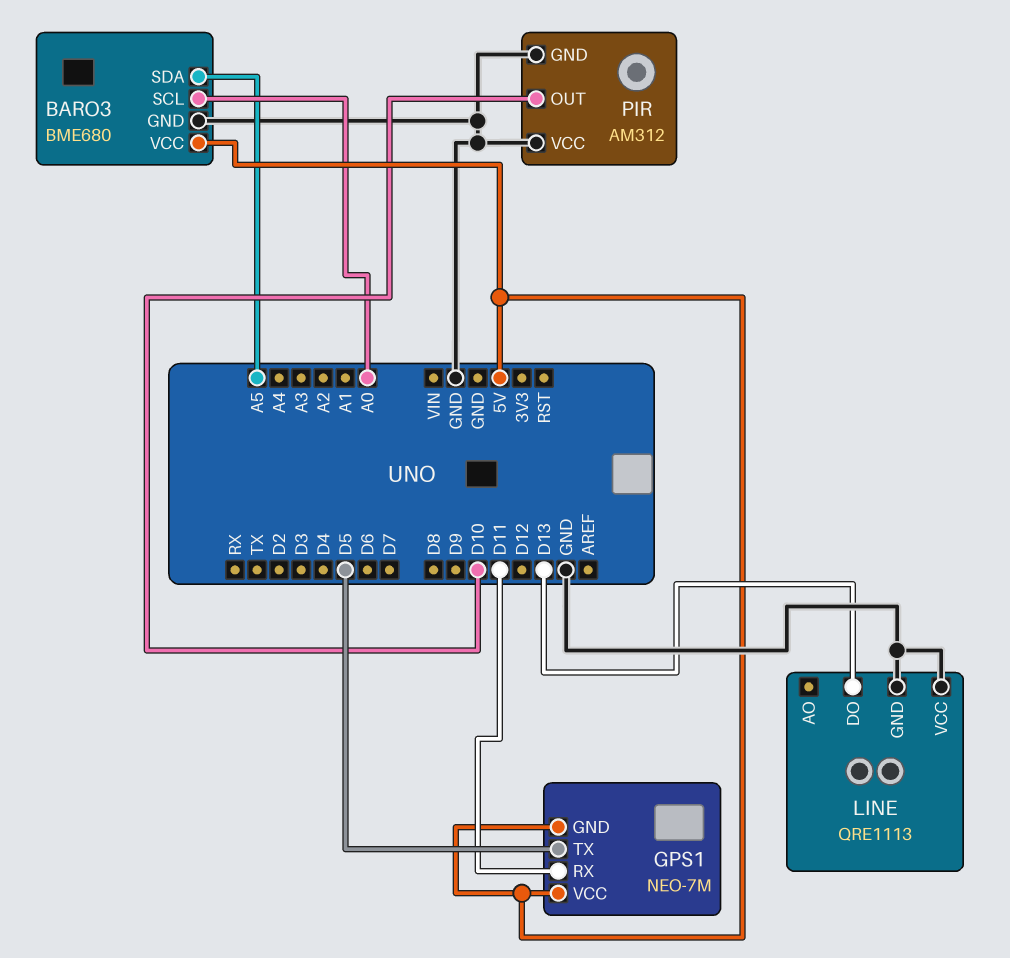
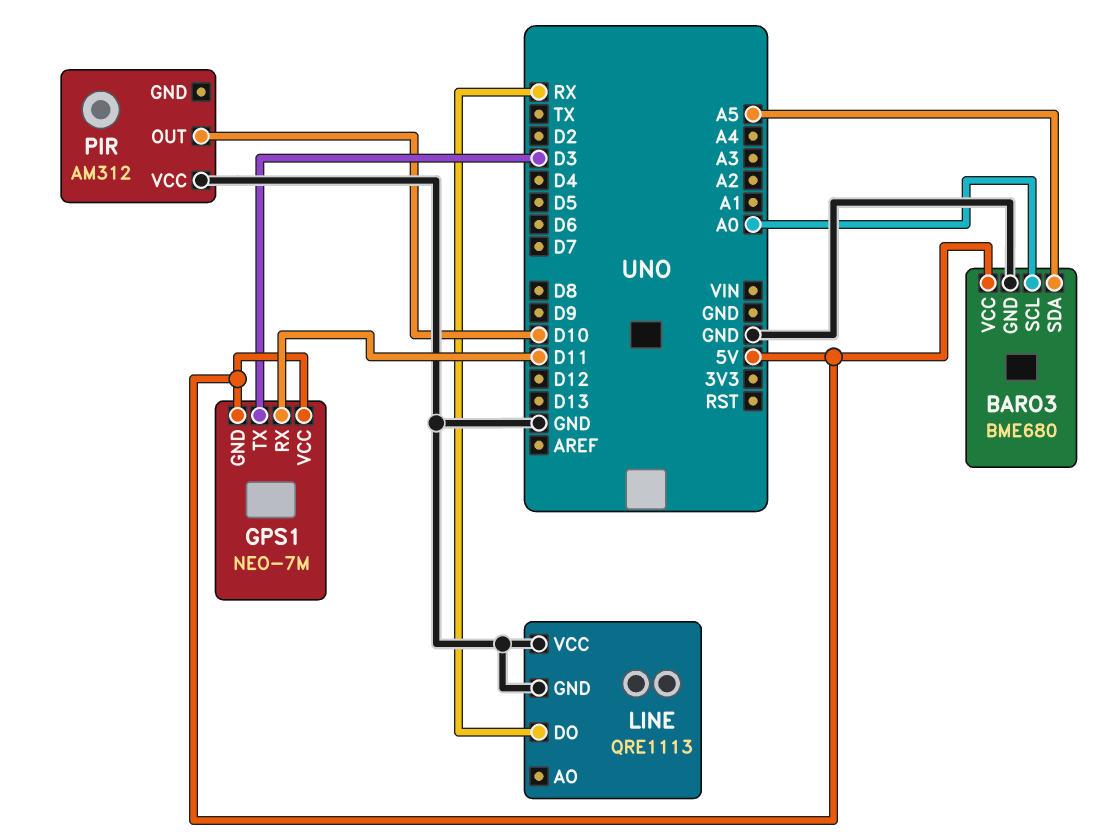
GPS1 pin TX: D5 -> D3
LINE pin DO: D13 -> RX
PIR pin GND: GND -> none

